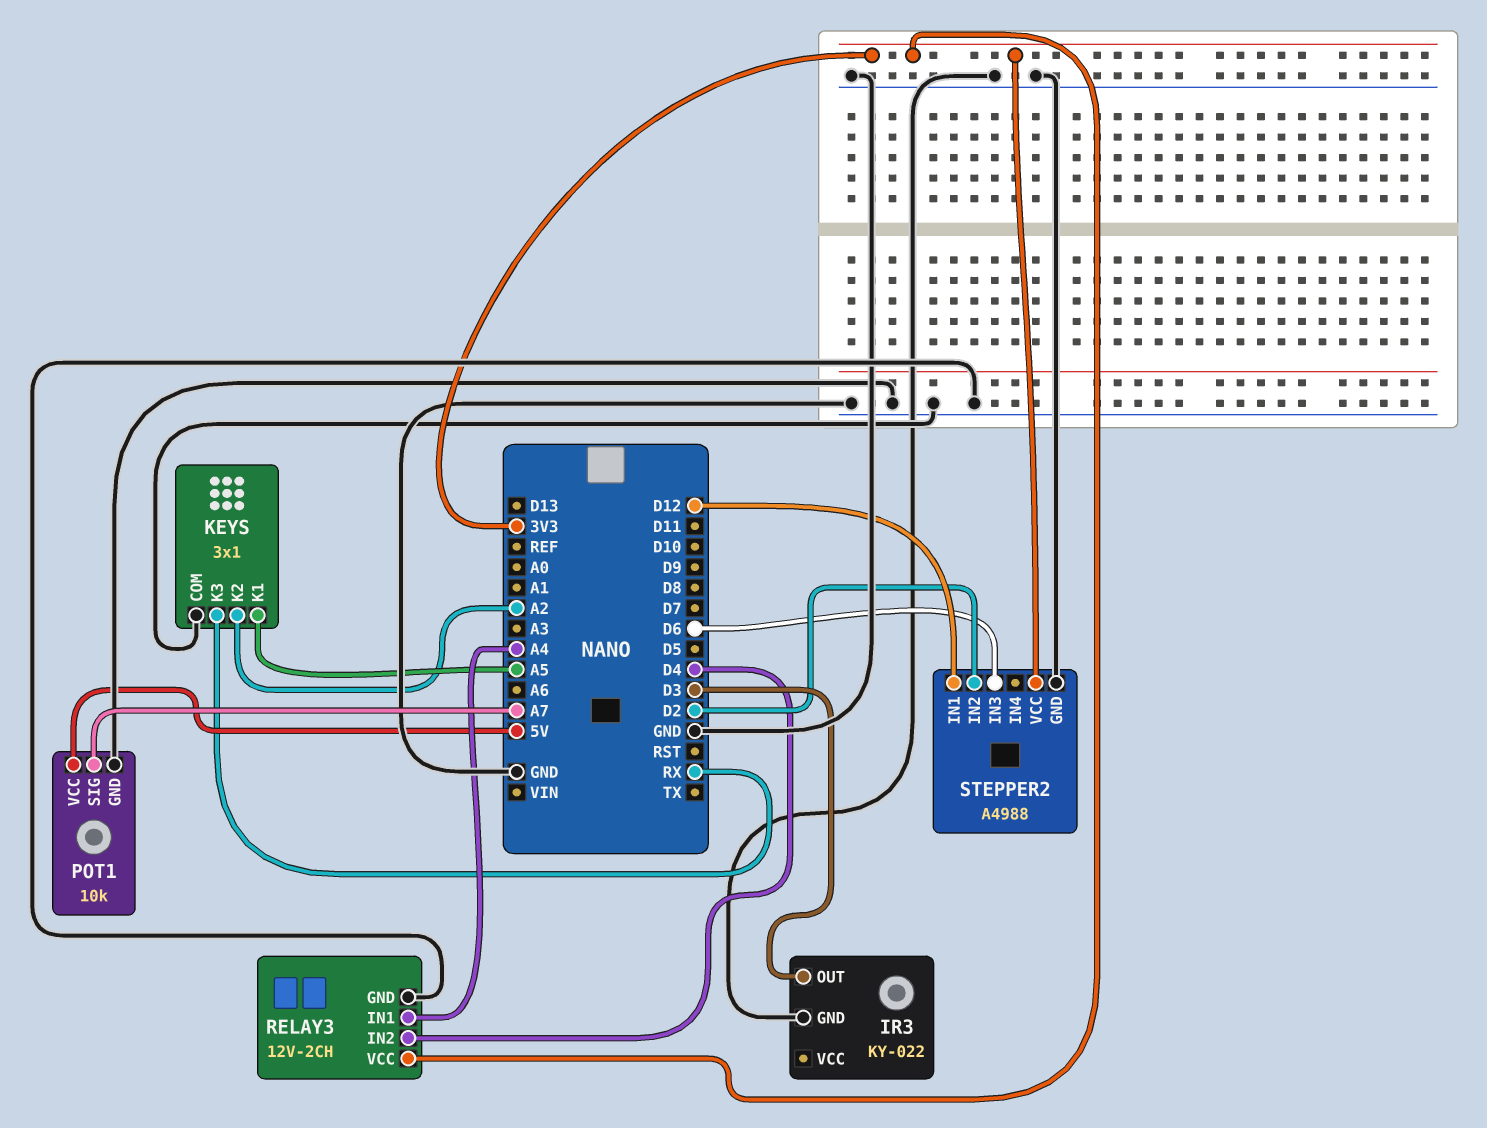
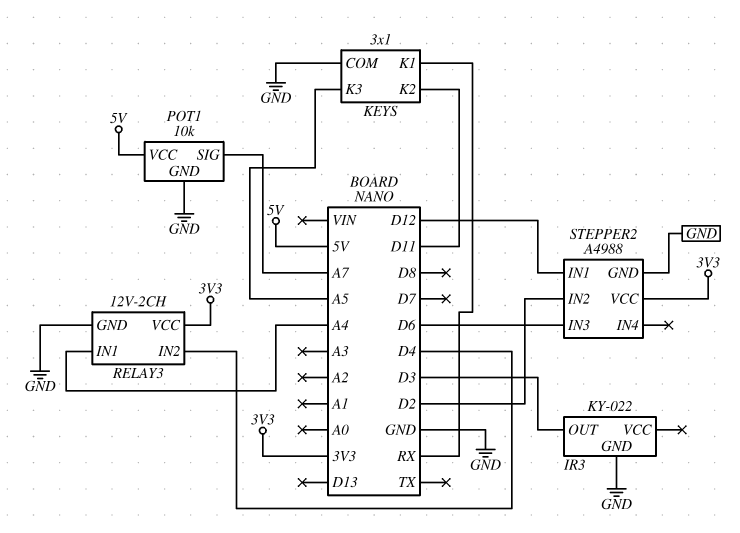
KEYS pin K1: A5 -> RX
KEYS pin K2: A2 -> D11
KEYS pin K3: RX -> A5

